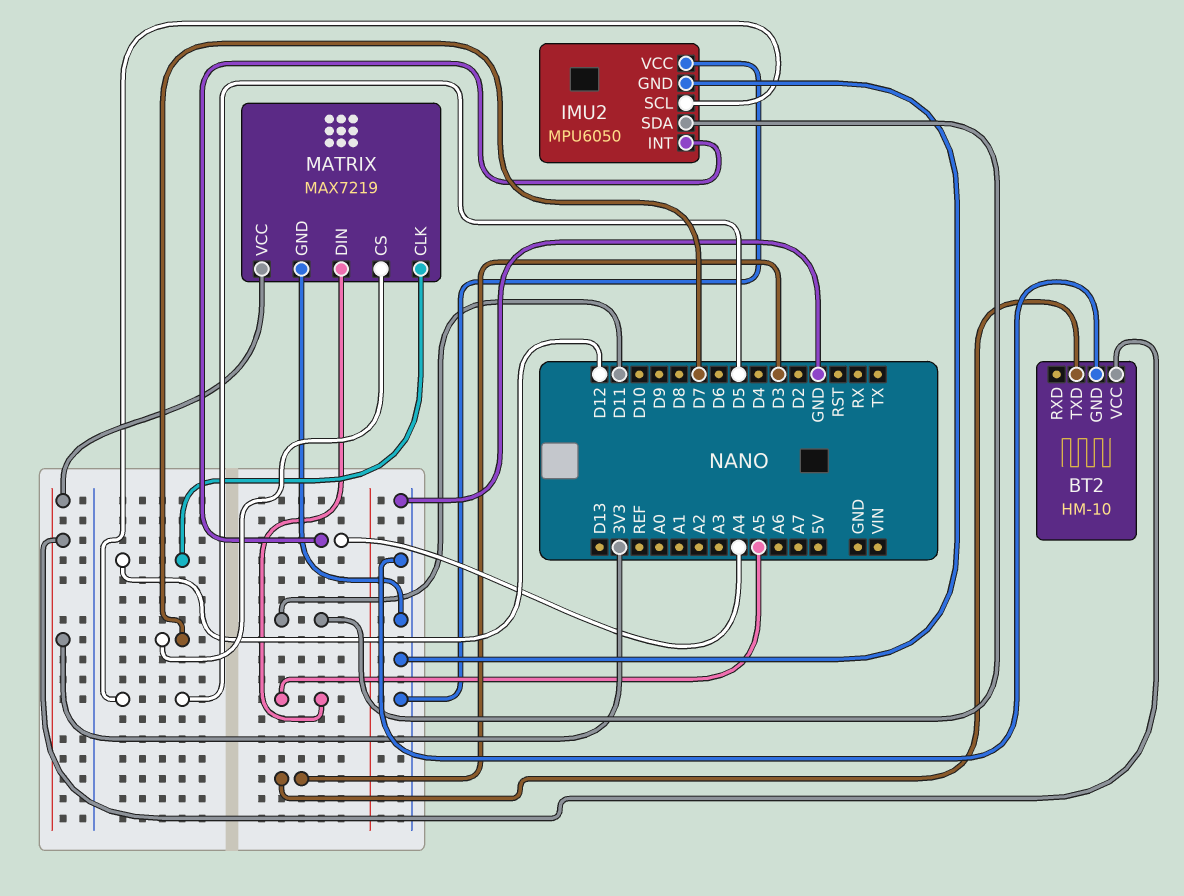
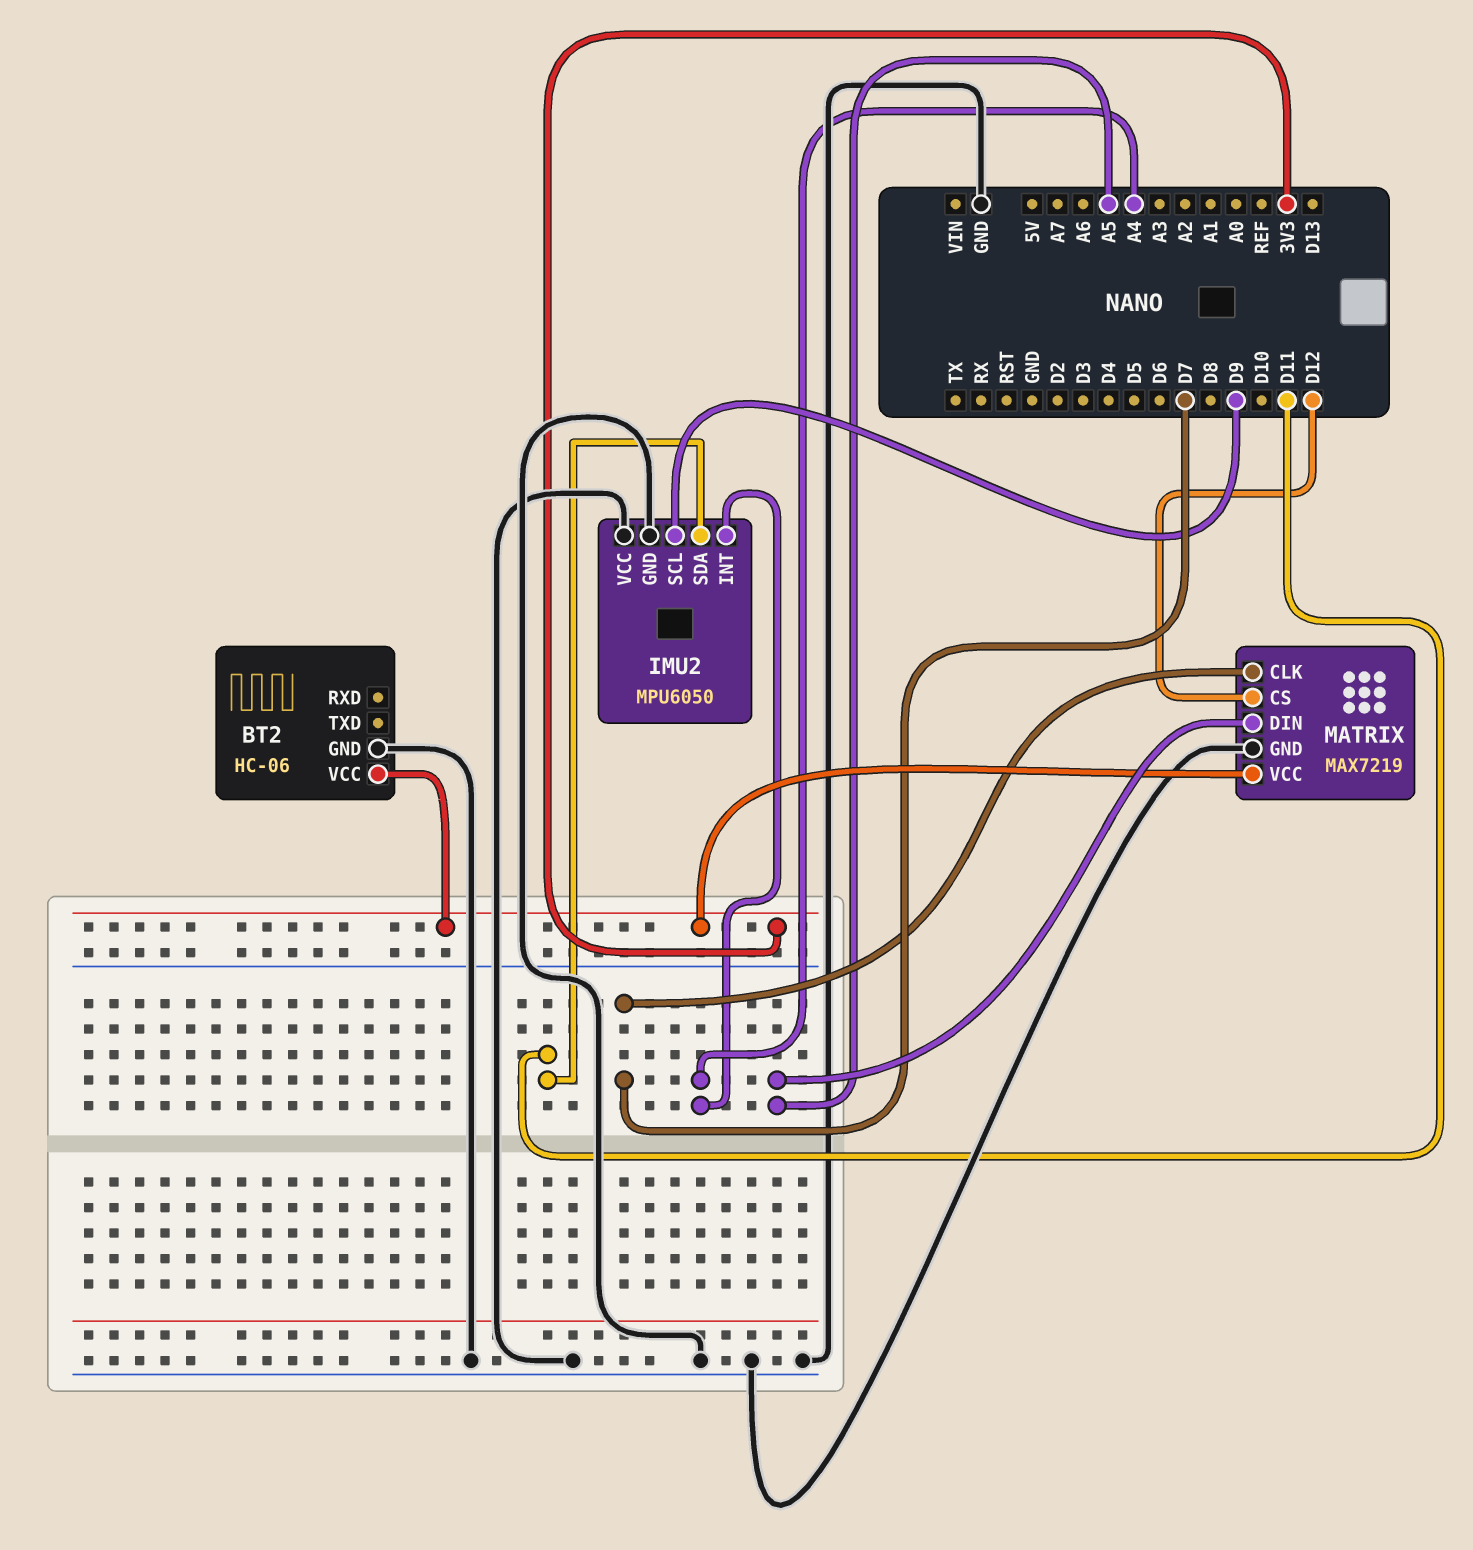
BT2: HM-10 -> HC-06
BT2 pin TXD: D3 -> none
IMU2 pin SCL: D5 -> D9
MATRIX pin CLK: D12 -> D7
MATRIX pin CS: D7 -> D12

